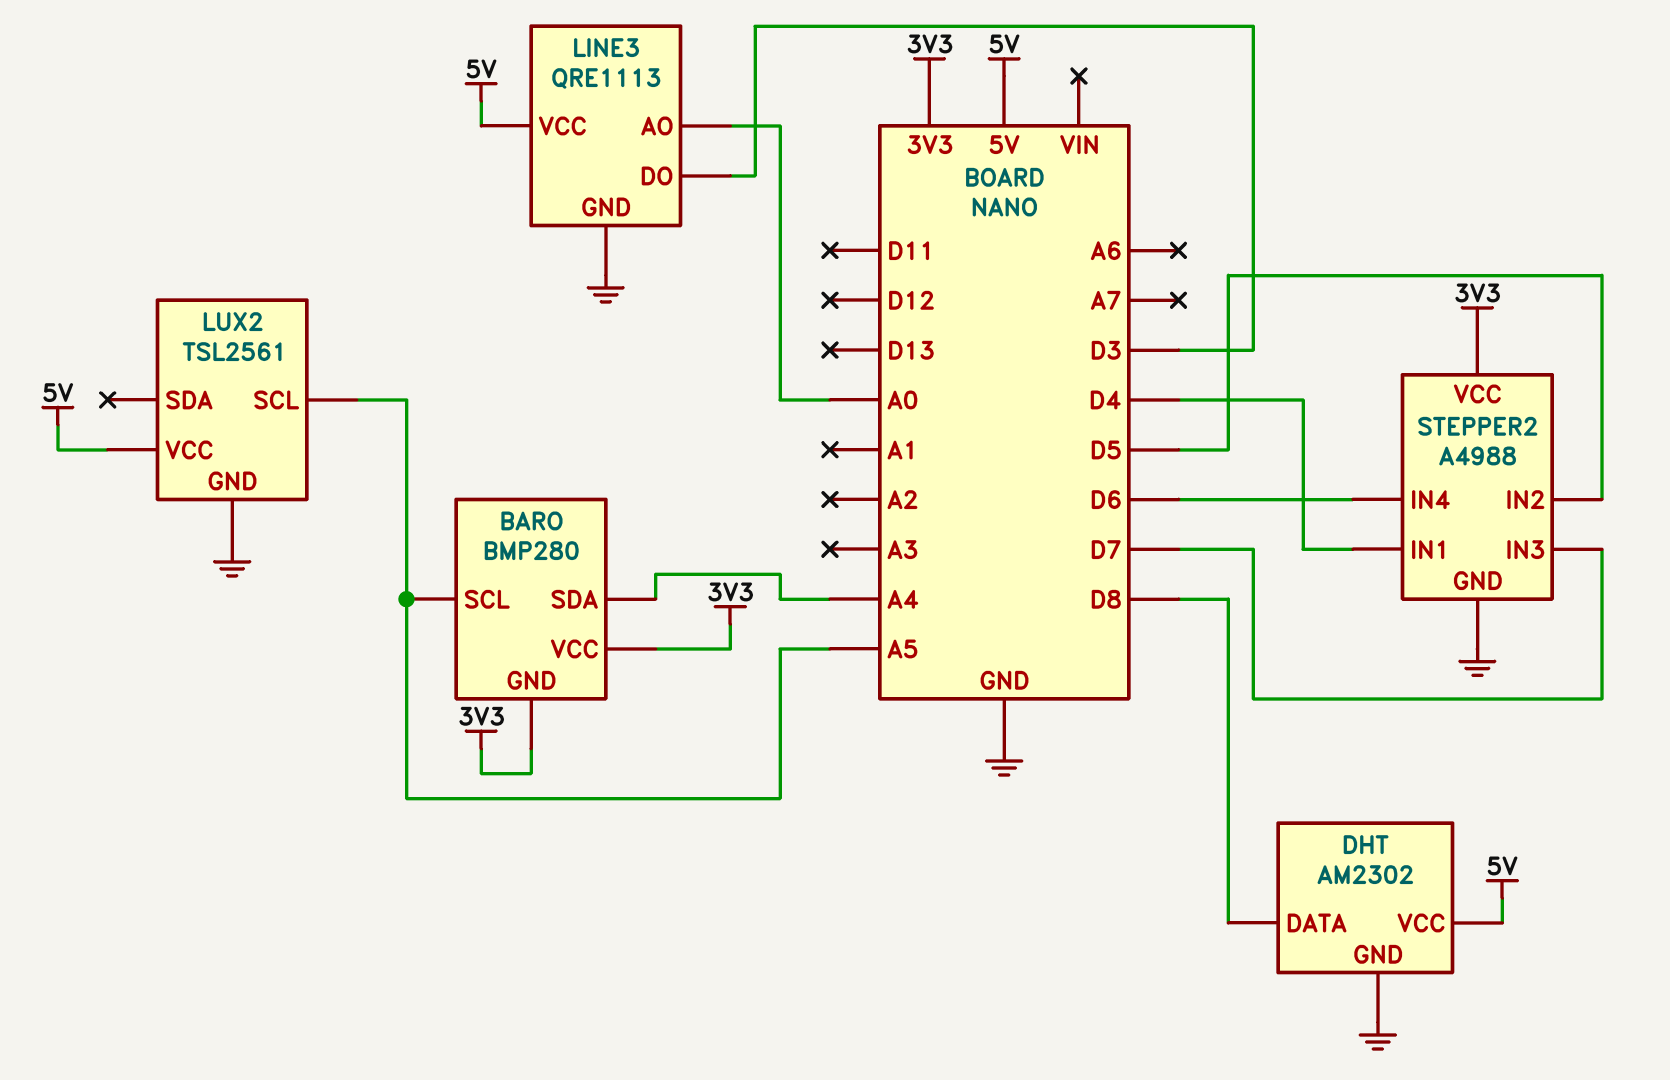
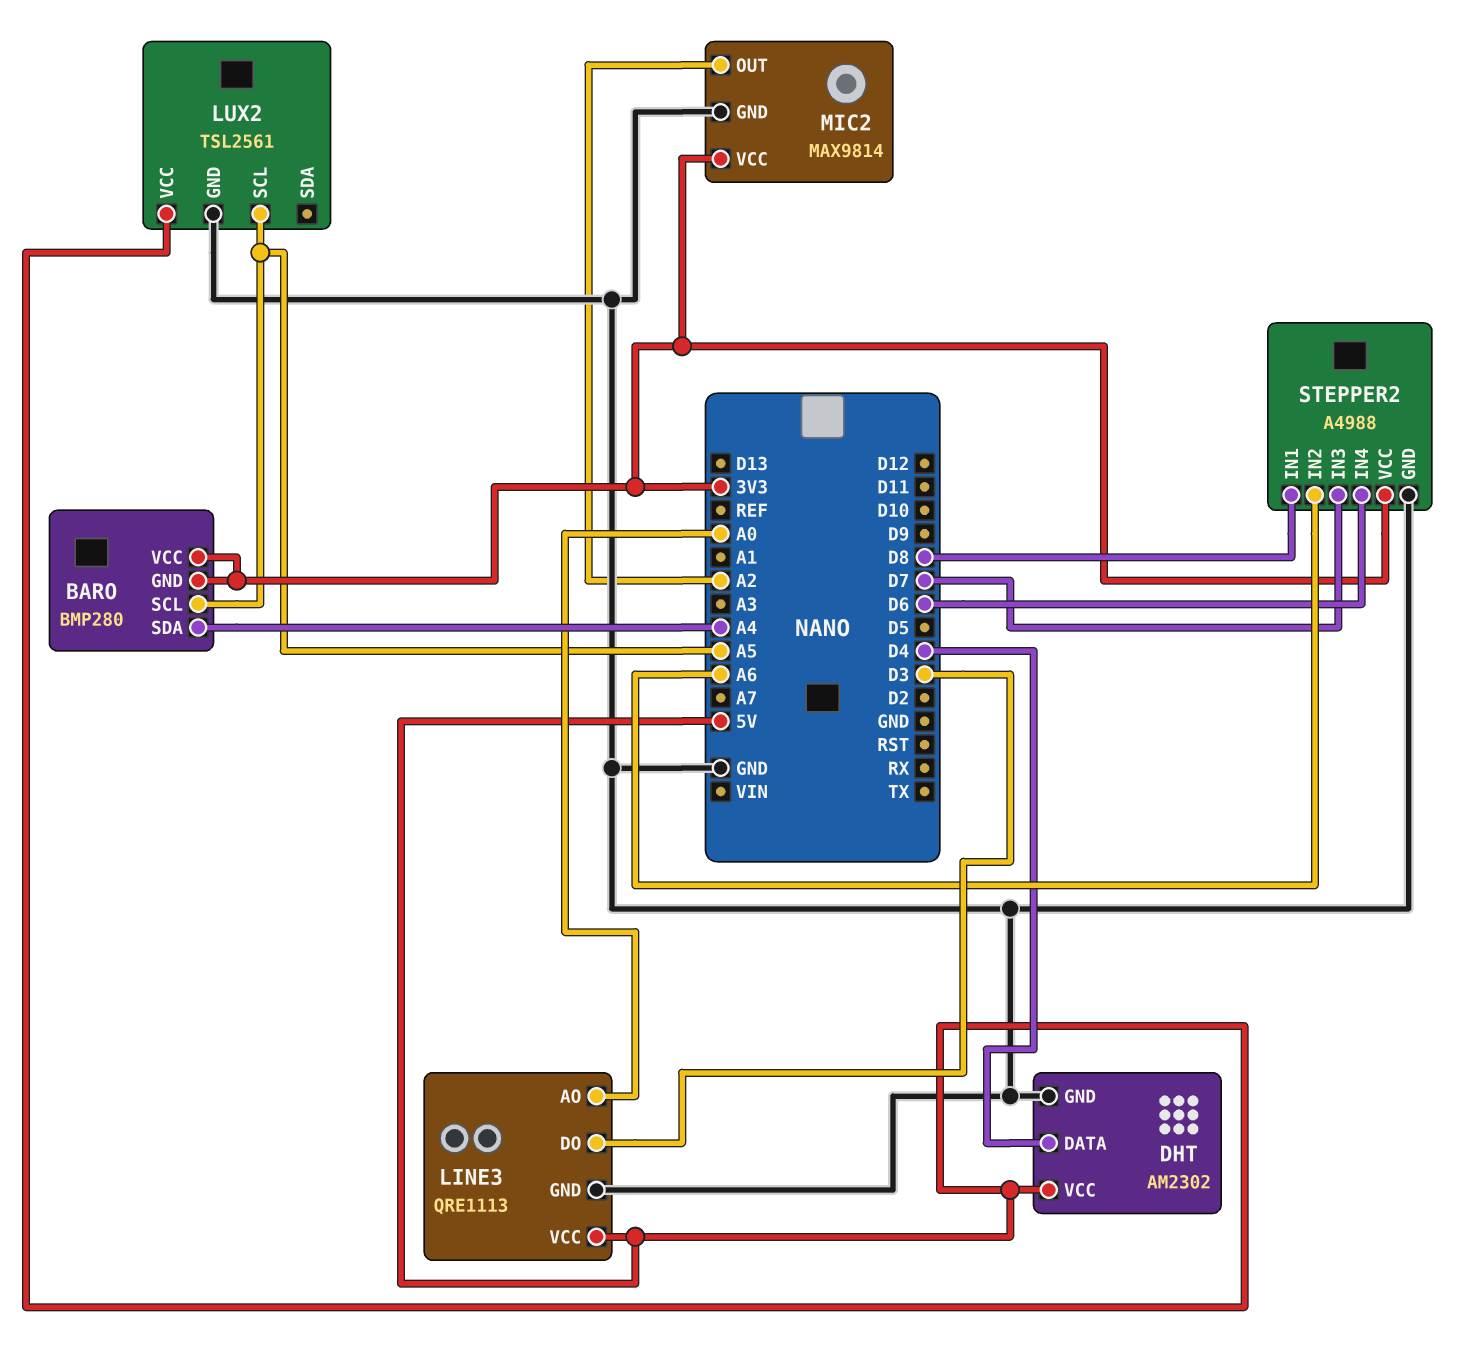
DHT pin DATA: D8 -> D4
MIC2: none -> MAX9814
MIC2 pin GND: none -> GND
MIC2 pin OUT: none -> A2
MIC2 pin VCC: none -> 3V3
STEPPER2 pin IN1: D4 -> D8
STEPPER2 pin IN2: D5 -> A6

